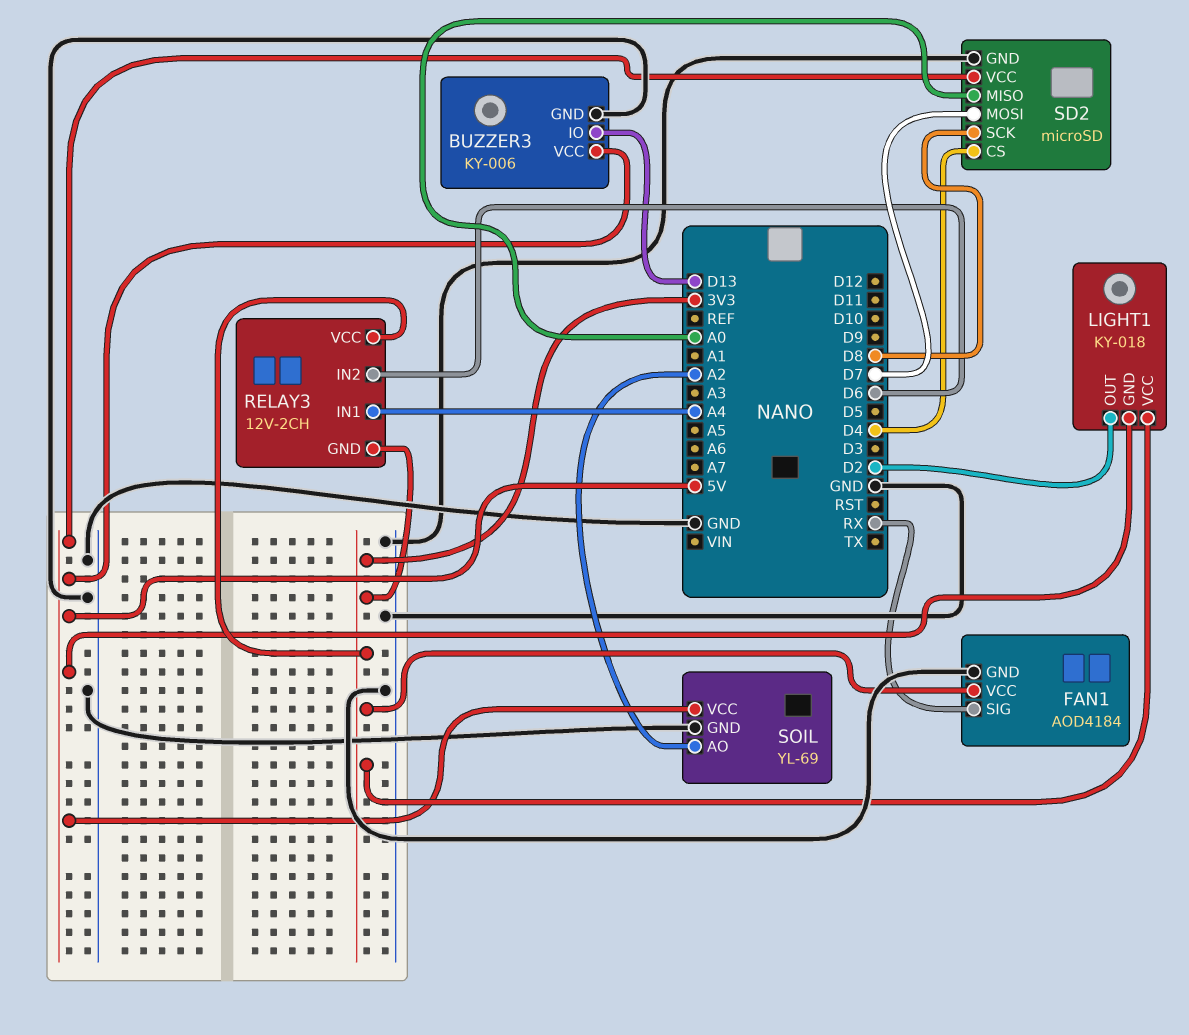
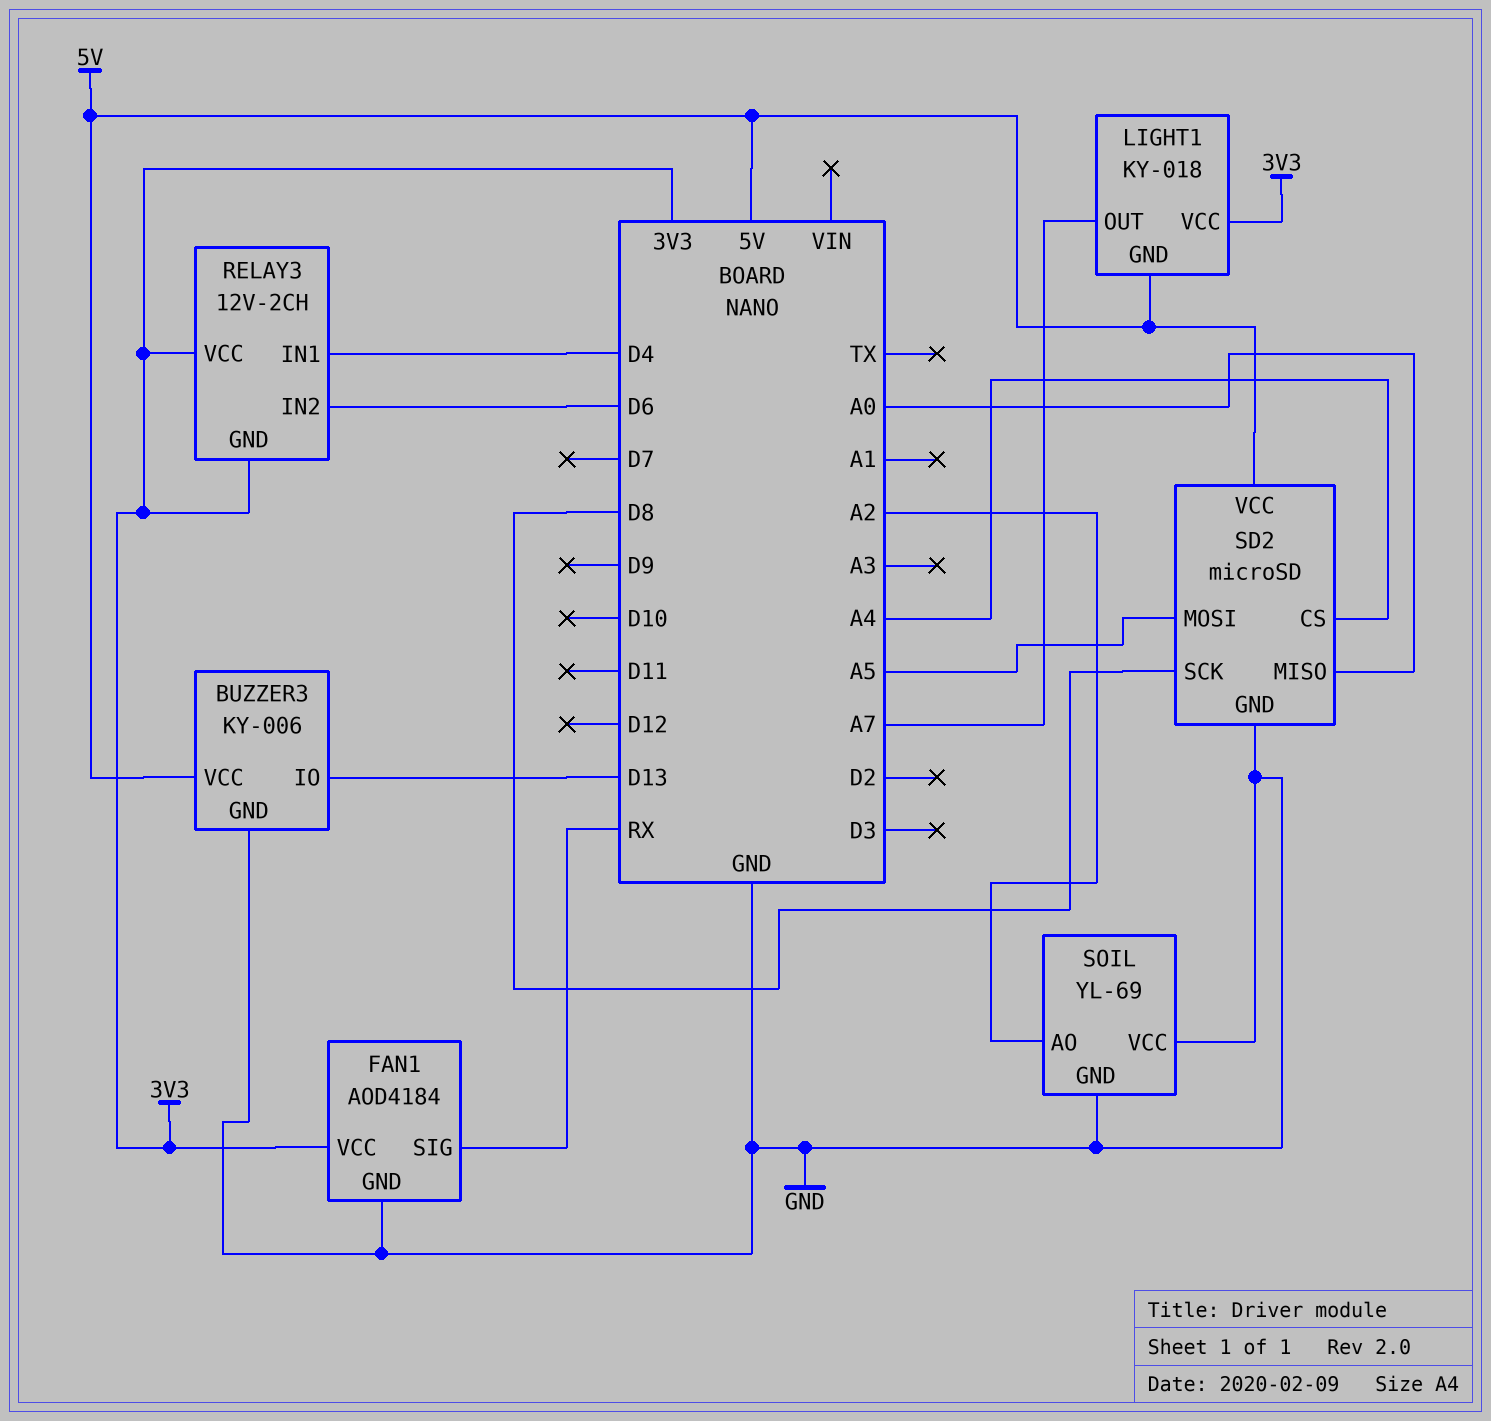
LIGHT1 pin OUT: D2 -> A7
RELAY3 pin IN1: A4 -> D4
SD2 pin CS: D4 -> A4
SD2 pin MOSI: D7 -> A5
SOIL pin VCC: 5V -> GND

